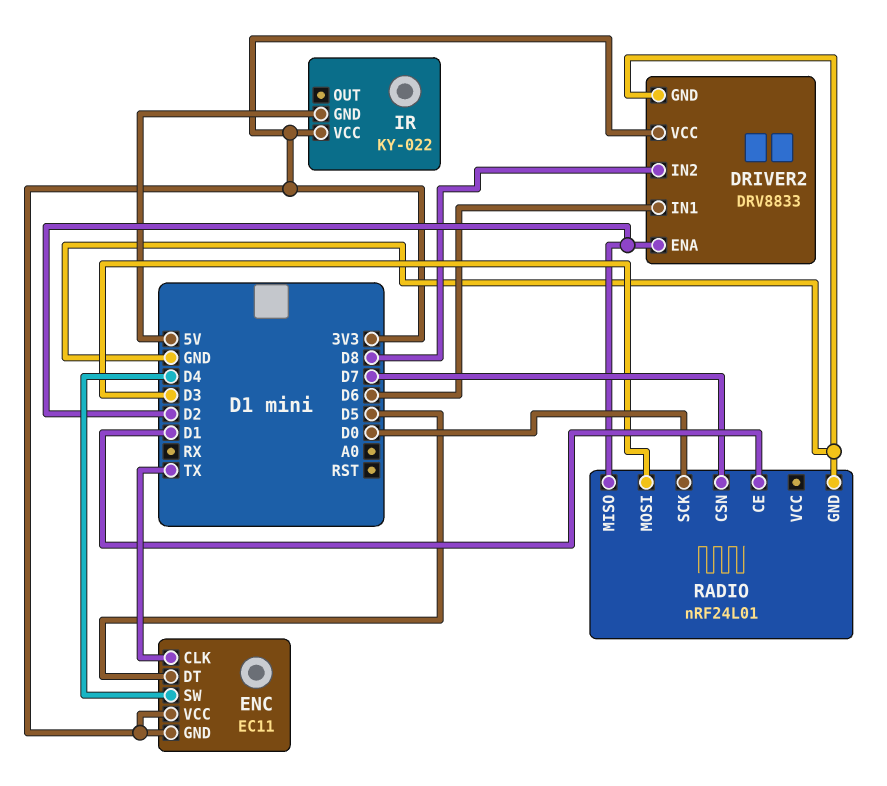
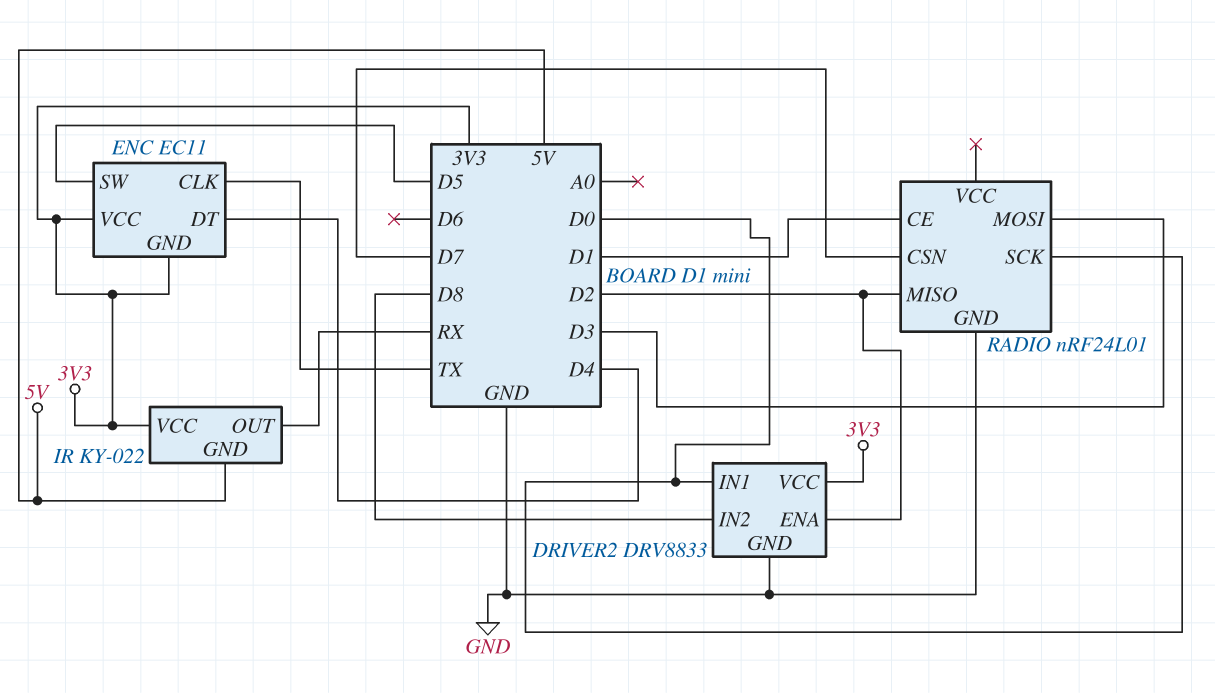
DRIVER2 pin IN1: D6 -> D0
ENC pin DT: D5 -> D4
ENC pin SW: D4 -> D5
IR pin OUT: none -> RX

